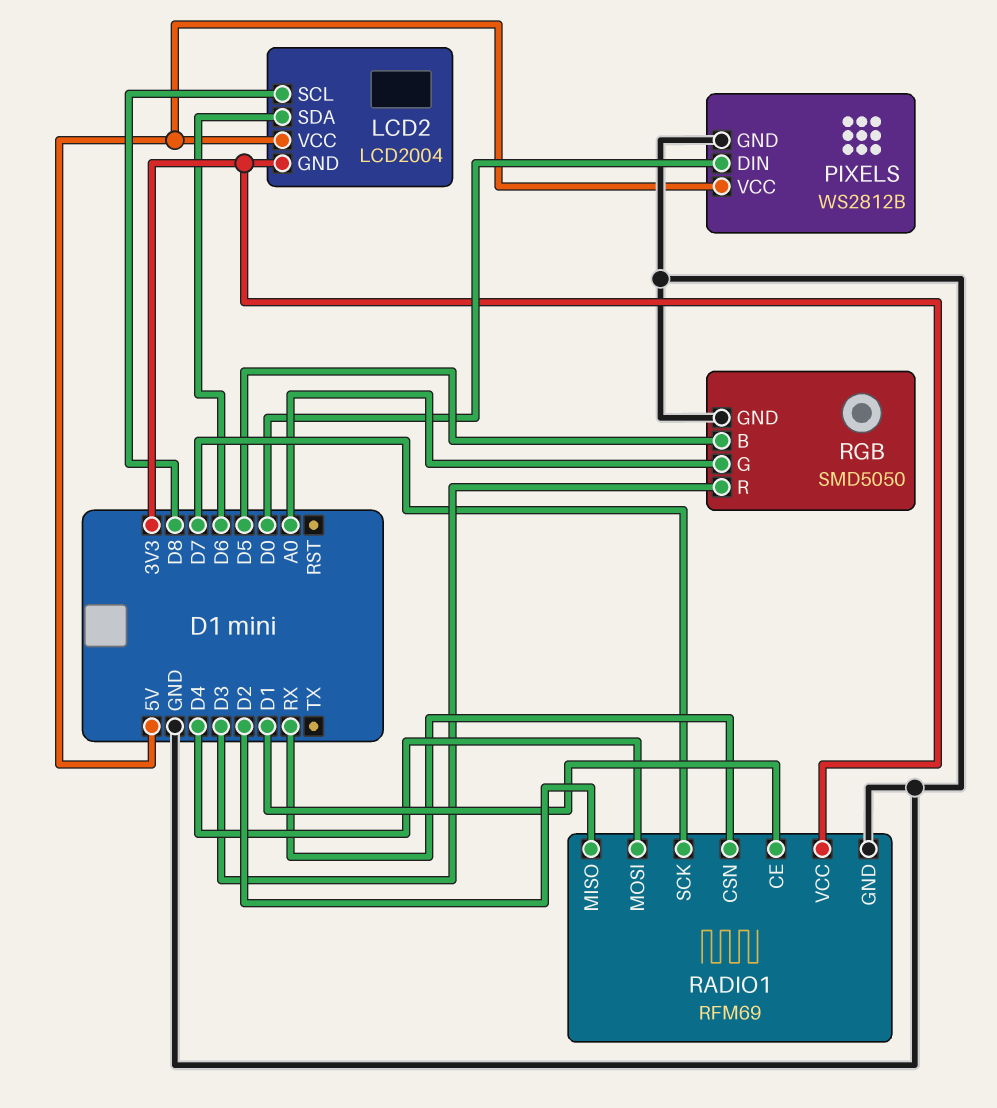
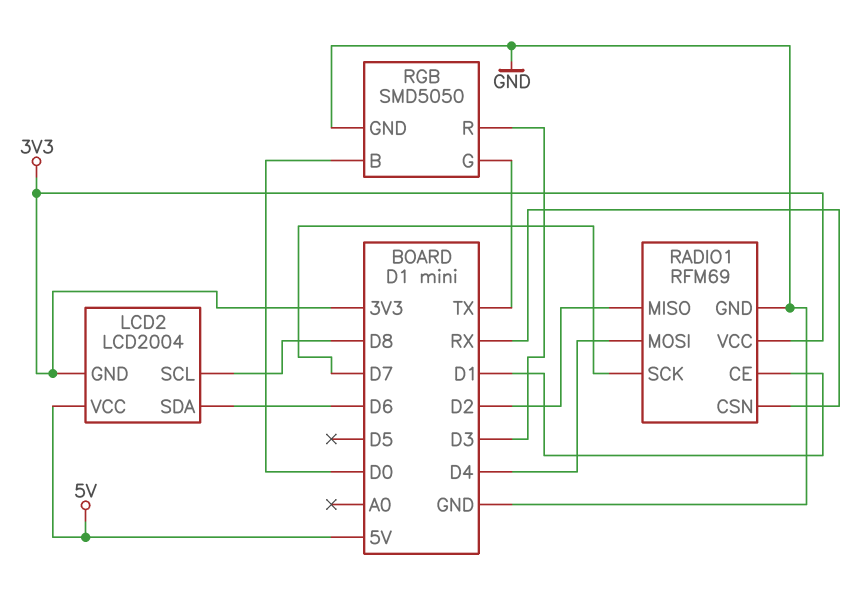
PIXELS: WS2812B -> none
PIXELS pin DIN: D0 -> none
PIXELS pin GND: GND -> none
PIXELS pin VCC: 5V -> none
RGB pin B: D5 -> D0
RGB pin G: A0 -> TX

